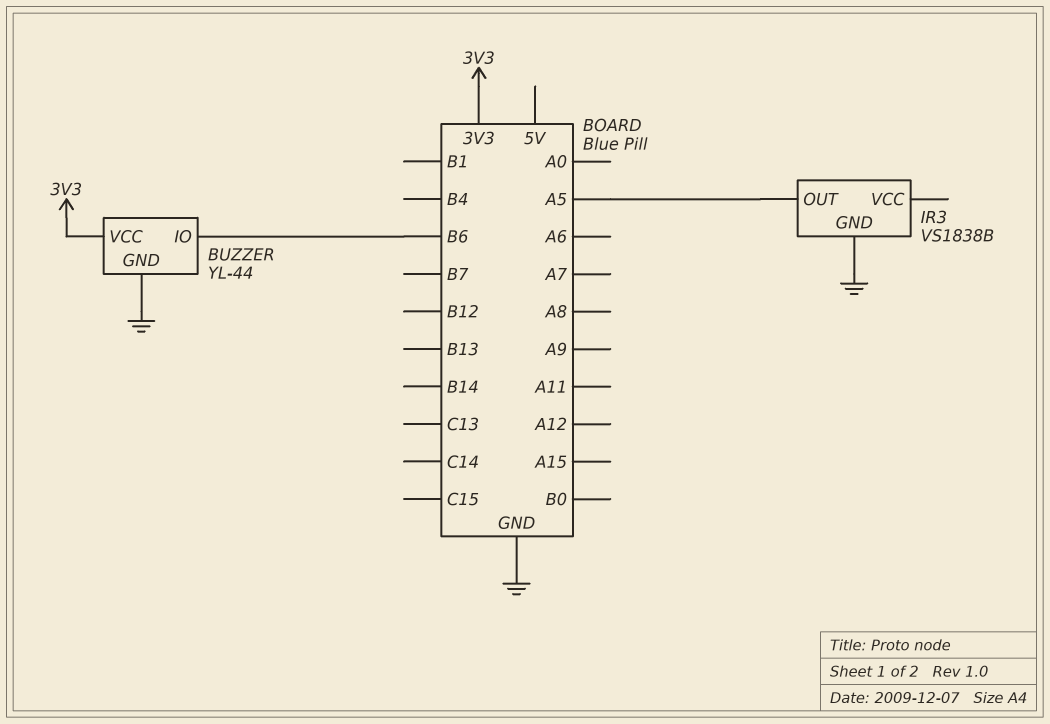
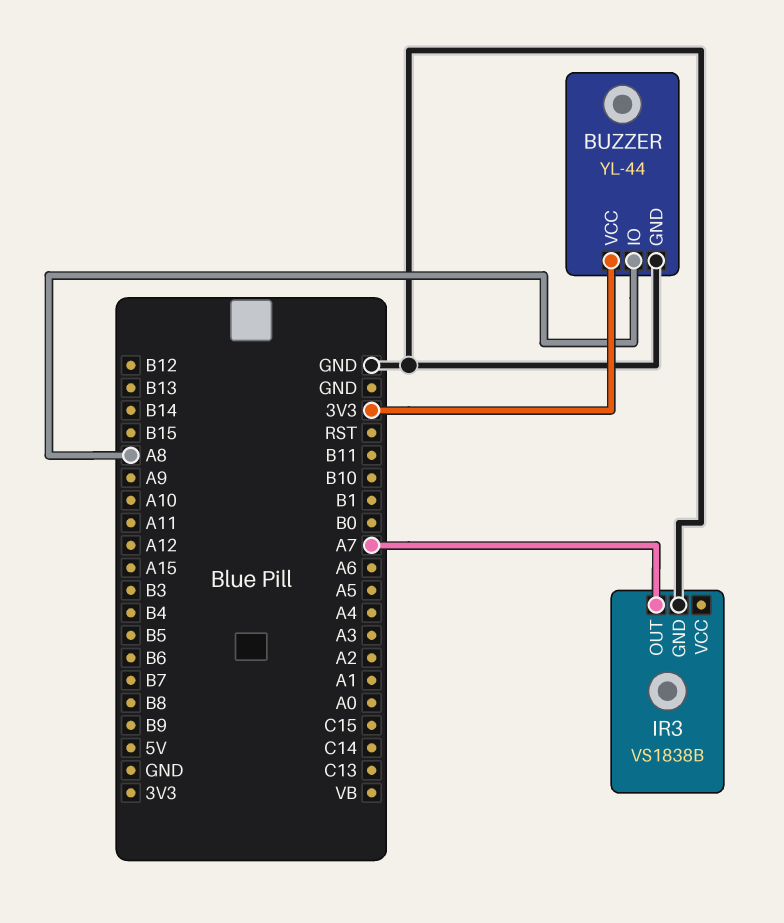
BUZZER pin IO: B6 -> A8
IR3 pin OUT: A5 -> A7

